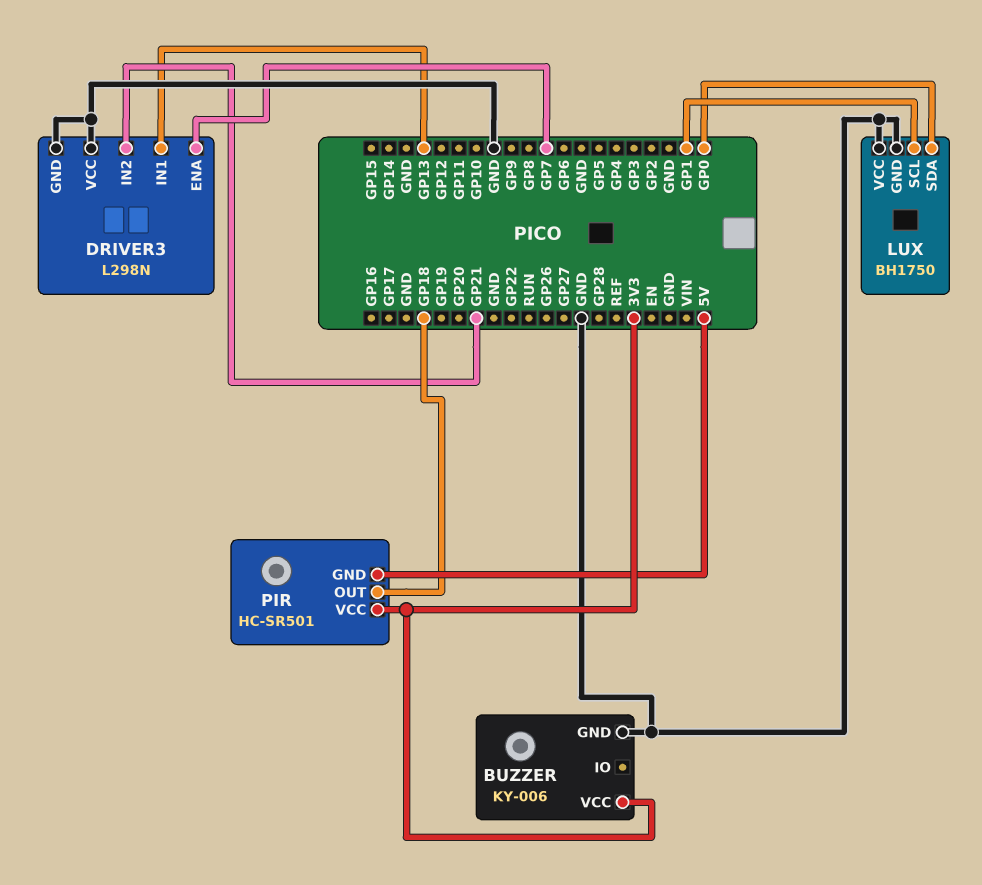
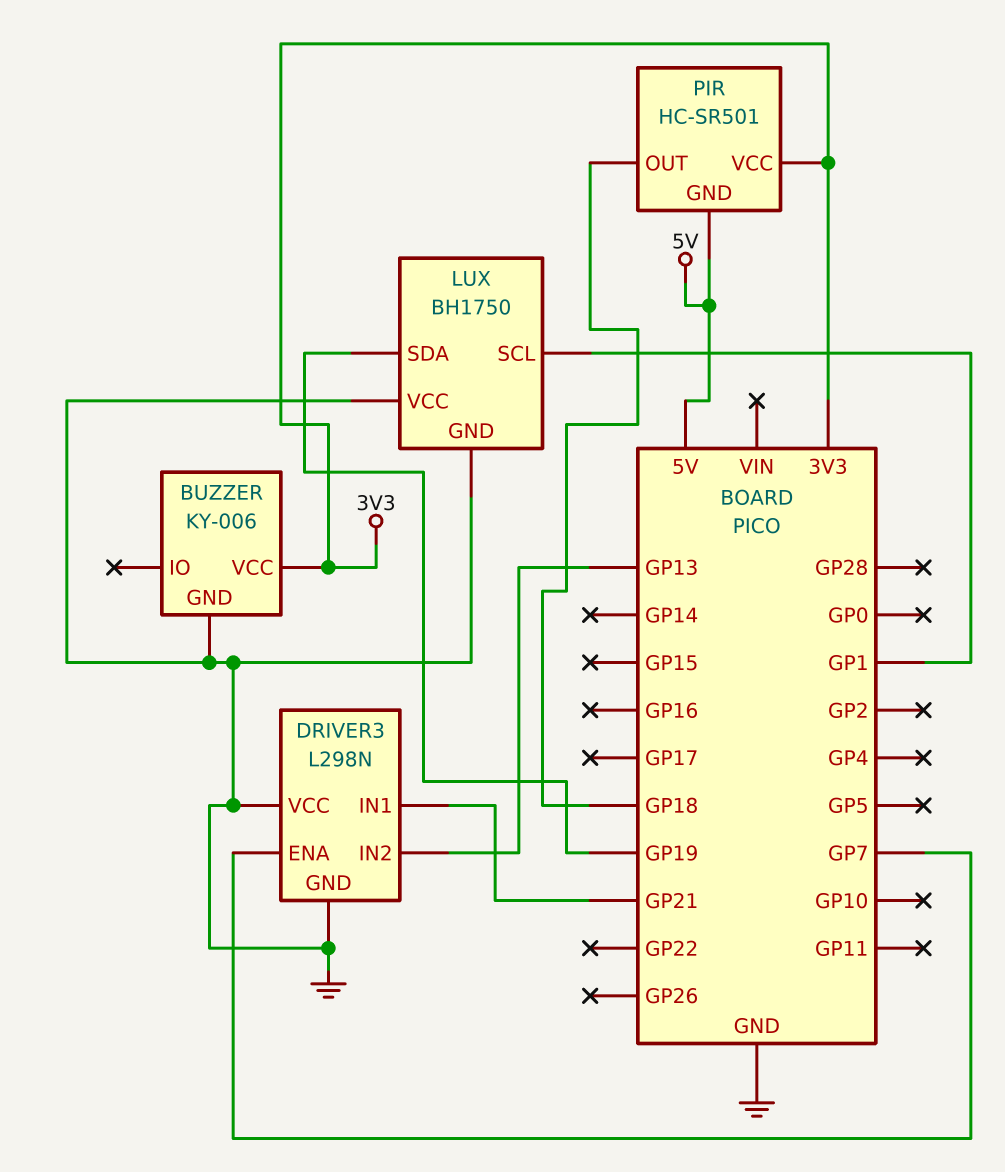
DRIVER3 pin IN1: GP13 -> GP21
DRIVER3 pin IN2: GP21 -> GP13
LUX pin SDA: GP0 -> GP19

